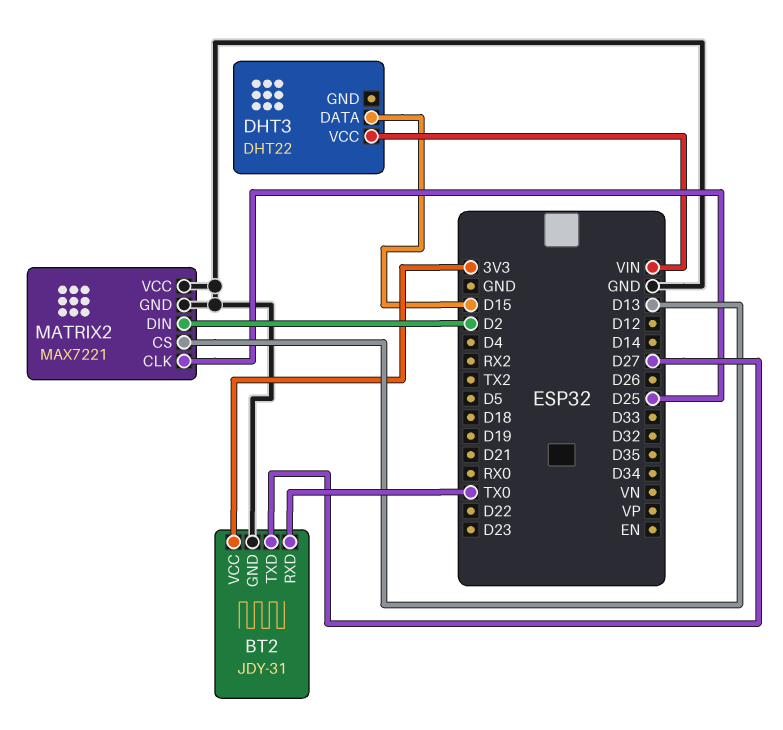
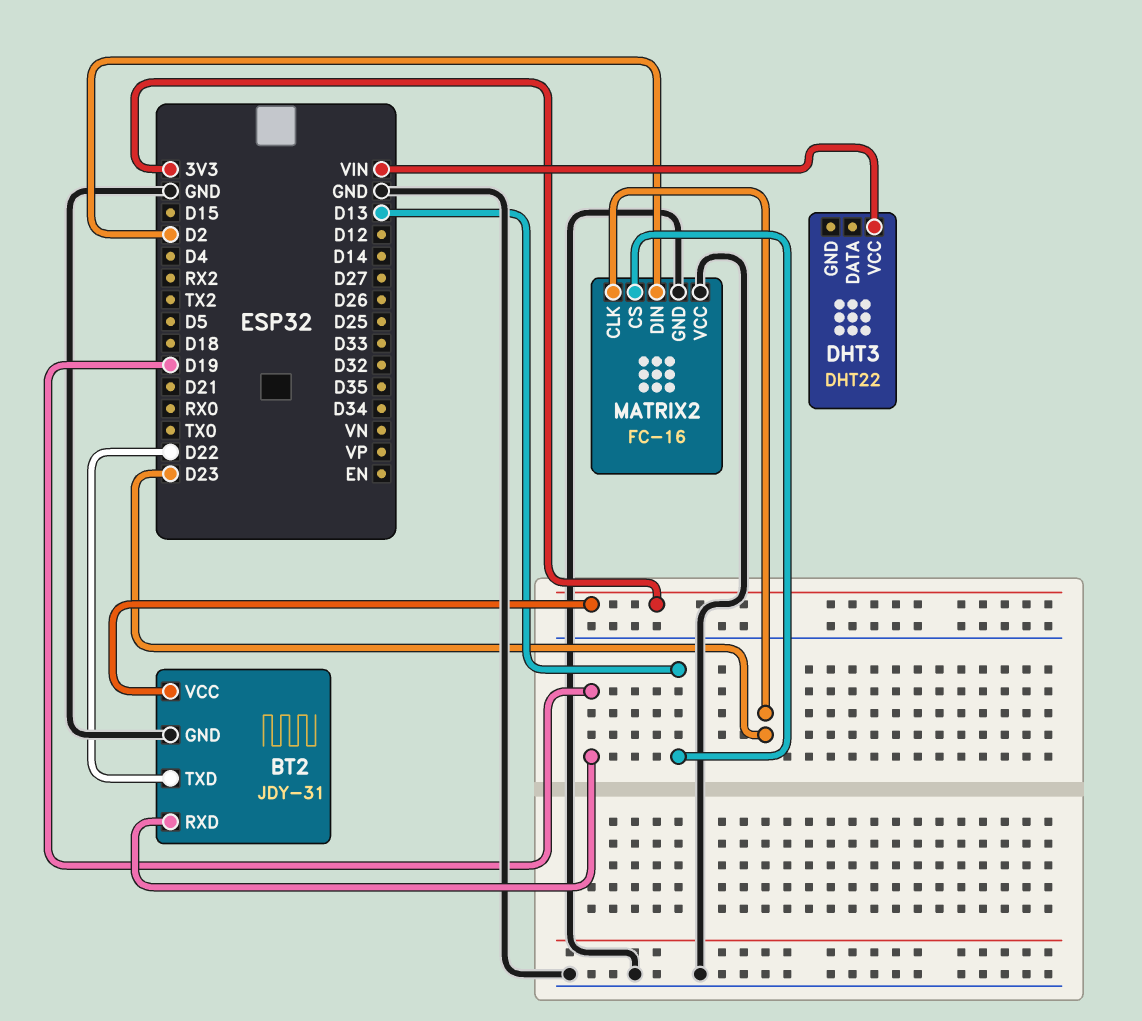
BT2 pin RXD: TX0 -> D19
BT2 pin TXD: D27 -> D22
DHT3 pin DATA: D15 -> none
MATRIX2: MAX7221 -> FC-16
MATRIX2 pin CLK: D25 -> D23

